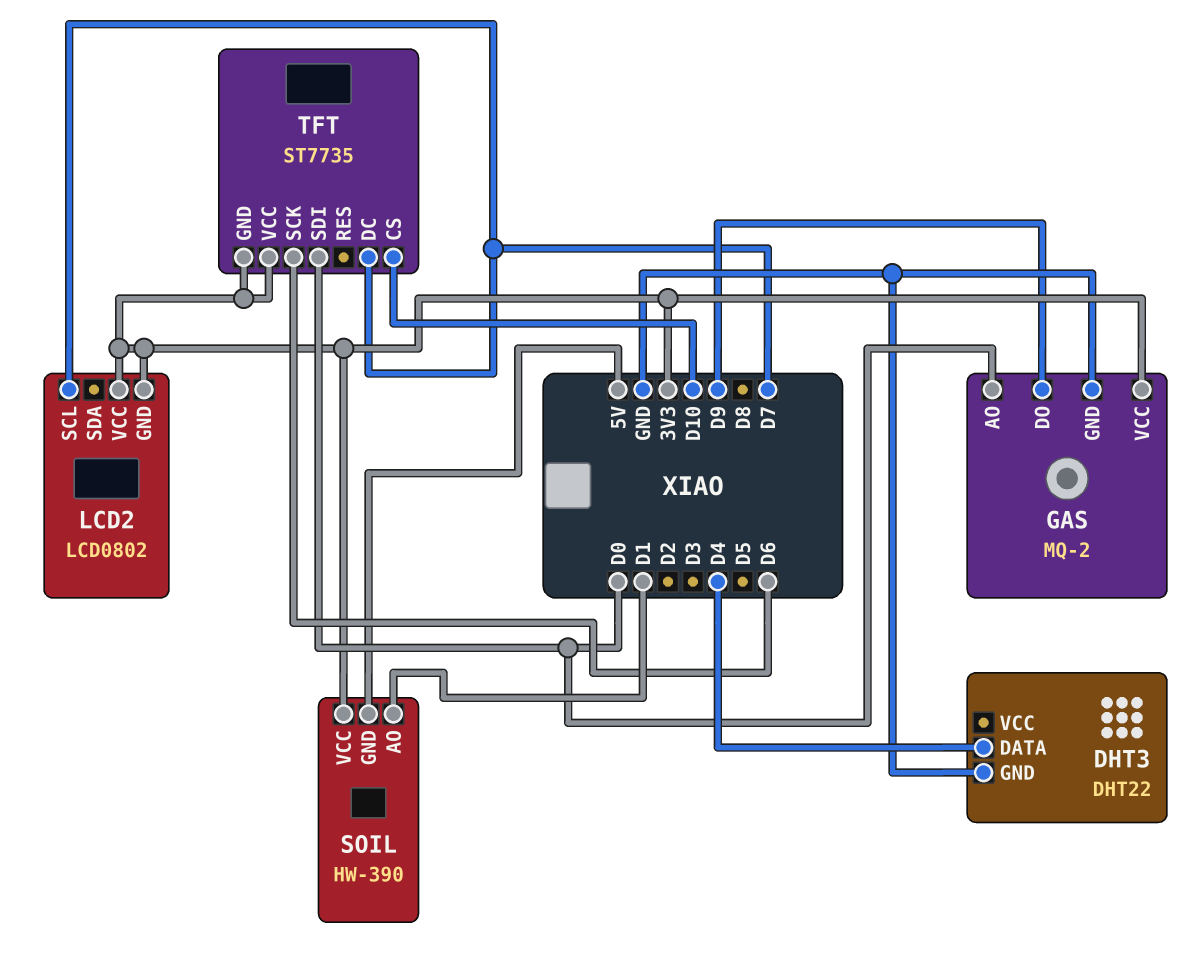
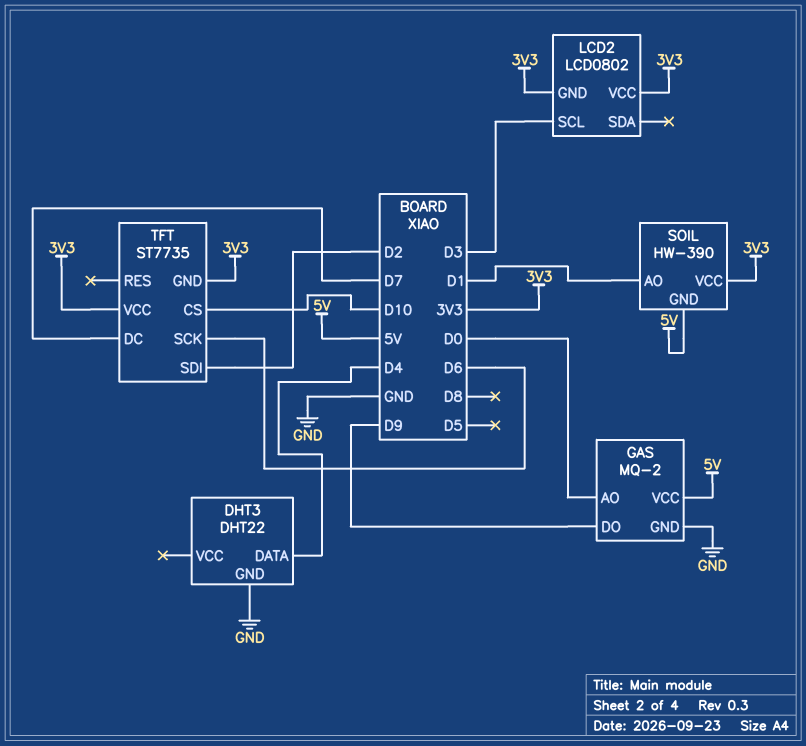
GAS pin VCC: 3V3 -> 5V
LCD2 pin SCL: D7 -> D3
TFT pin SDI: D0 -> D2

